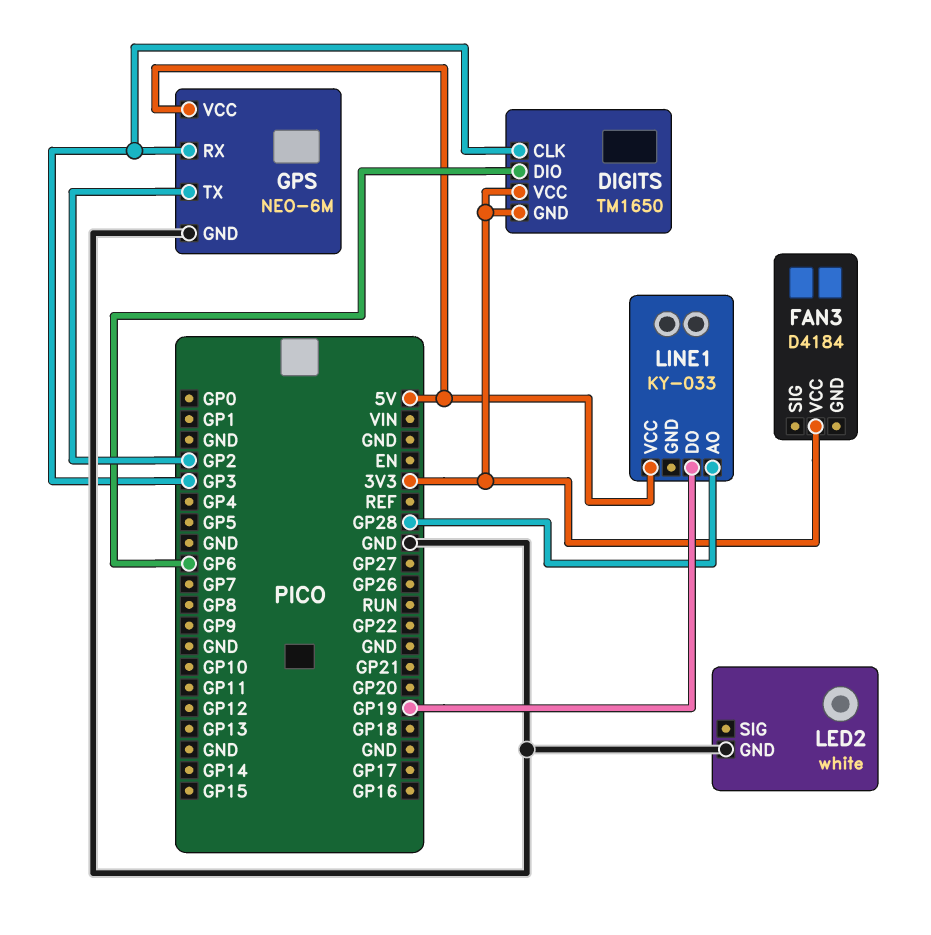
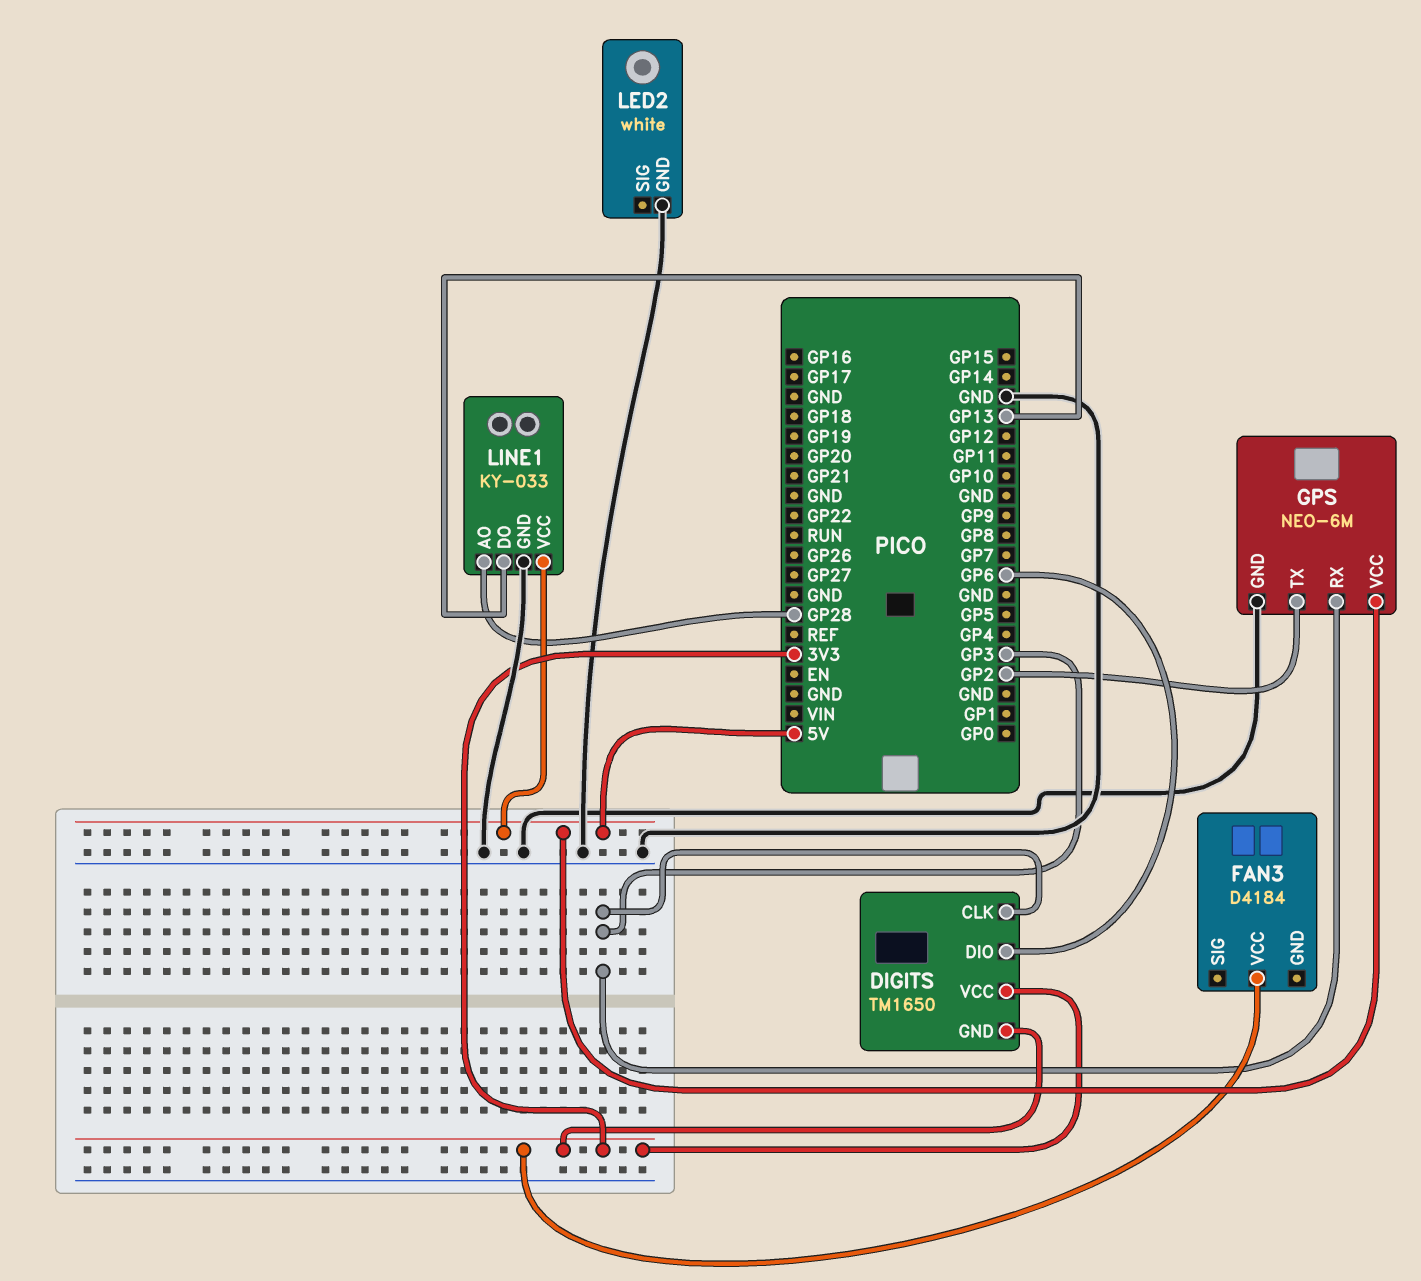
LINE1 pin DO: GP19 -> GP13
LINE1 pin GND: none -> GND

